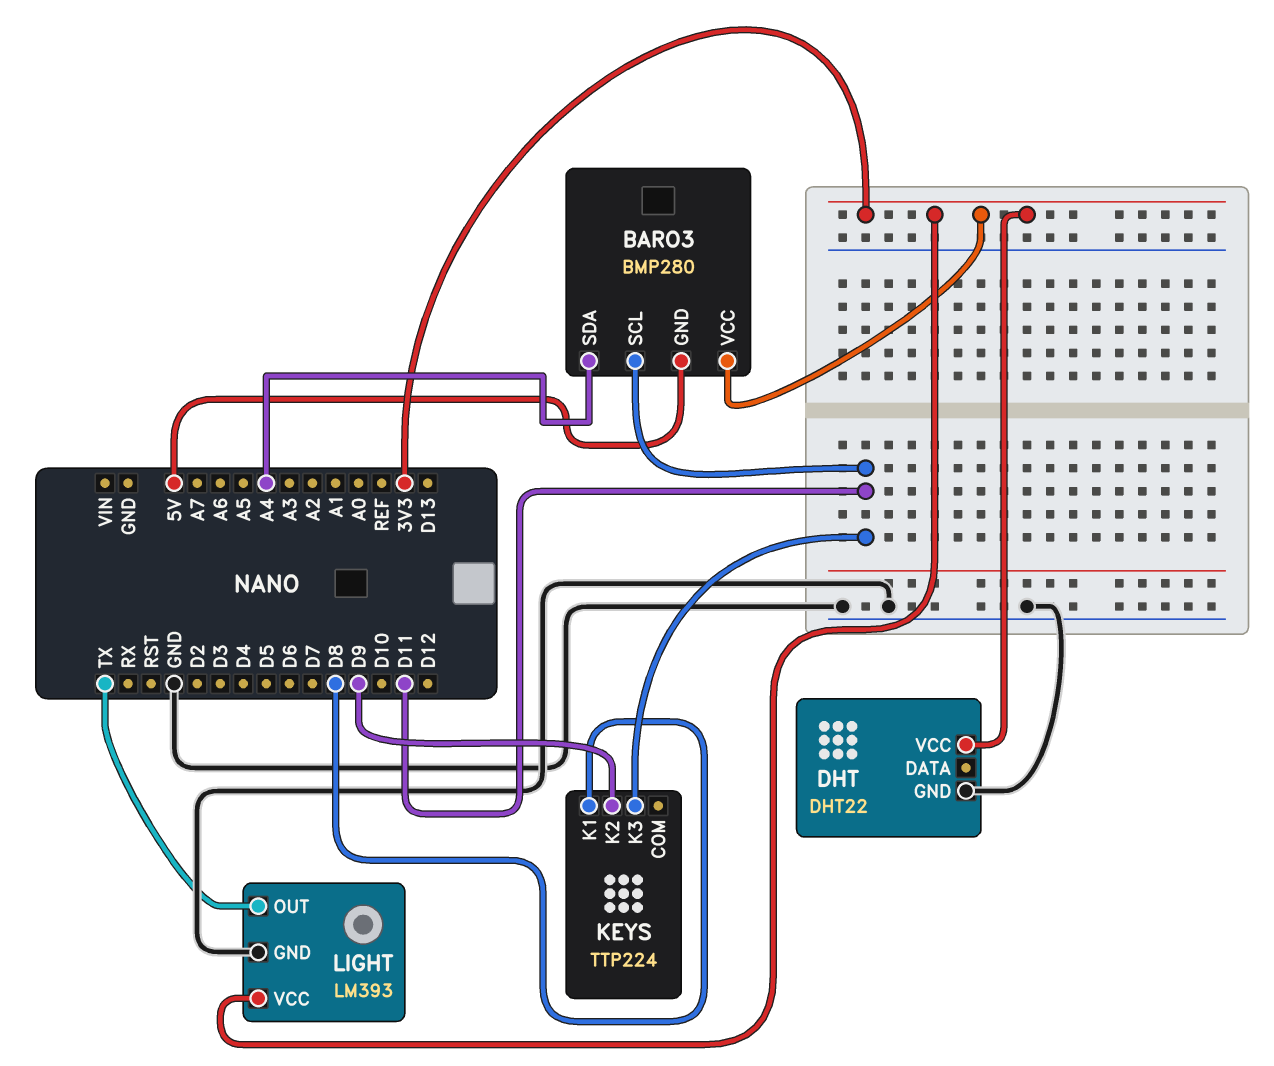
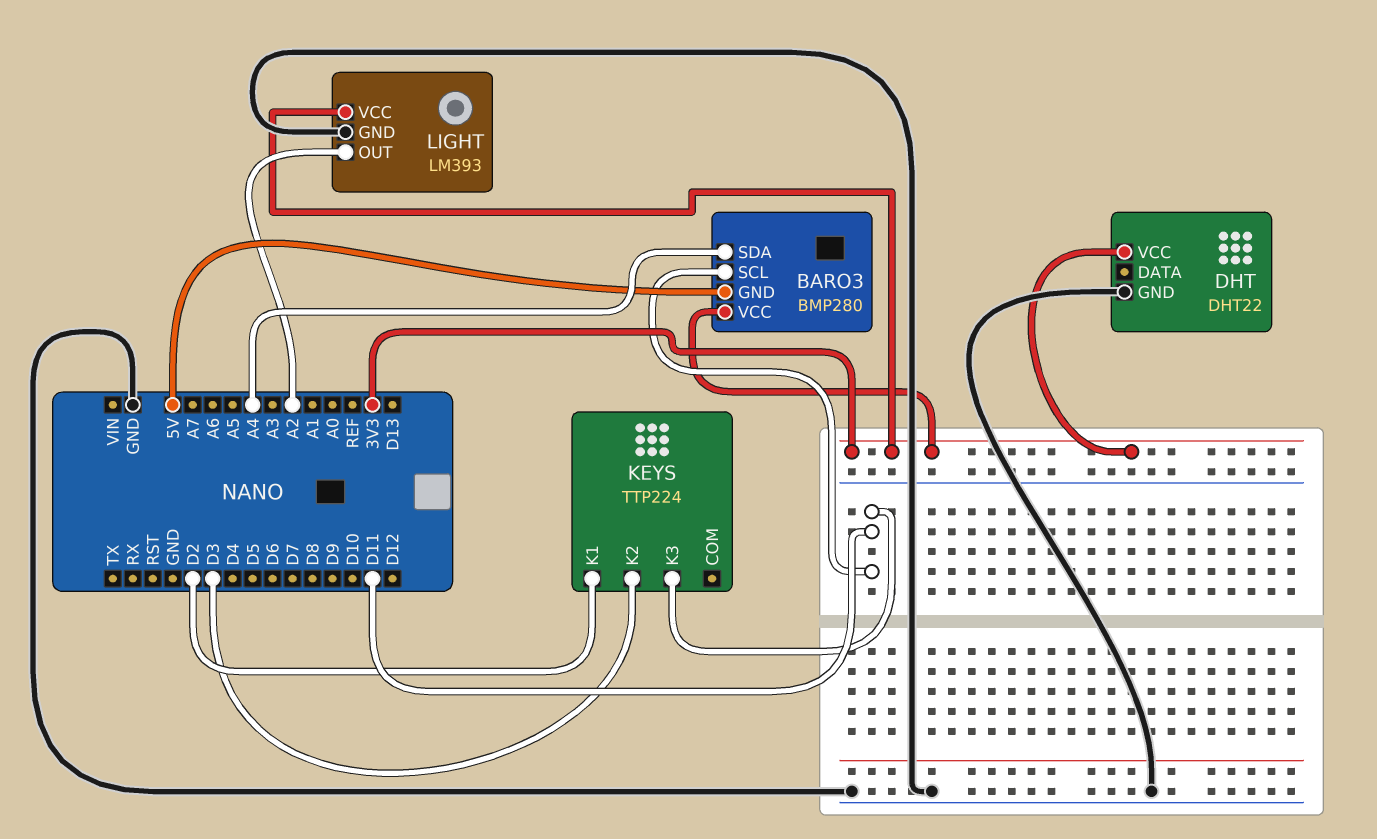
KEYS pin K1: D8 -> D2
KEYS pin K2: D9 -> D3
LIGHT pin OUT: TX -> A2

